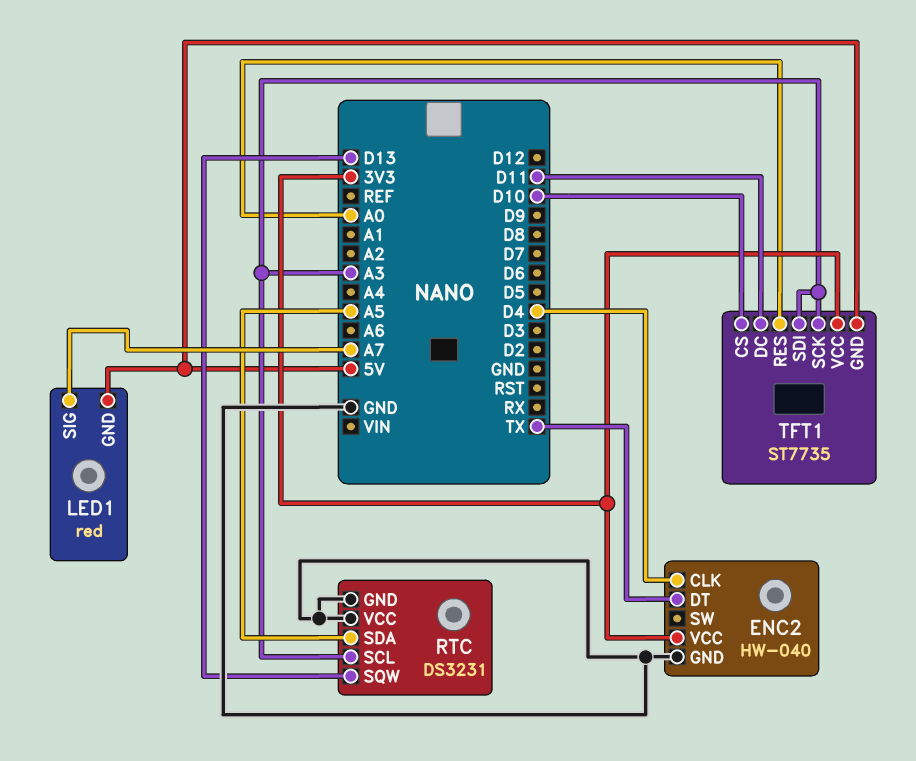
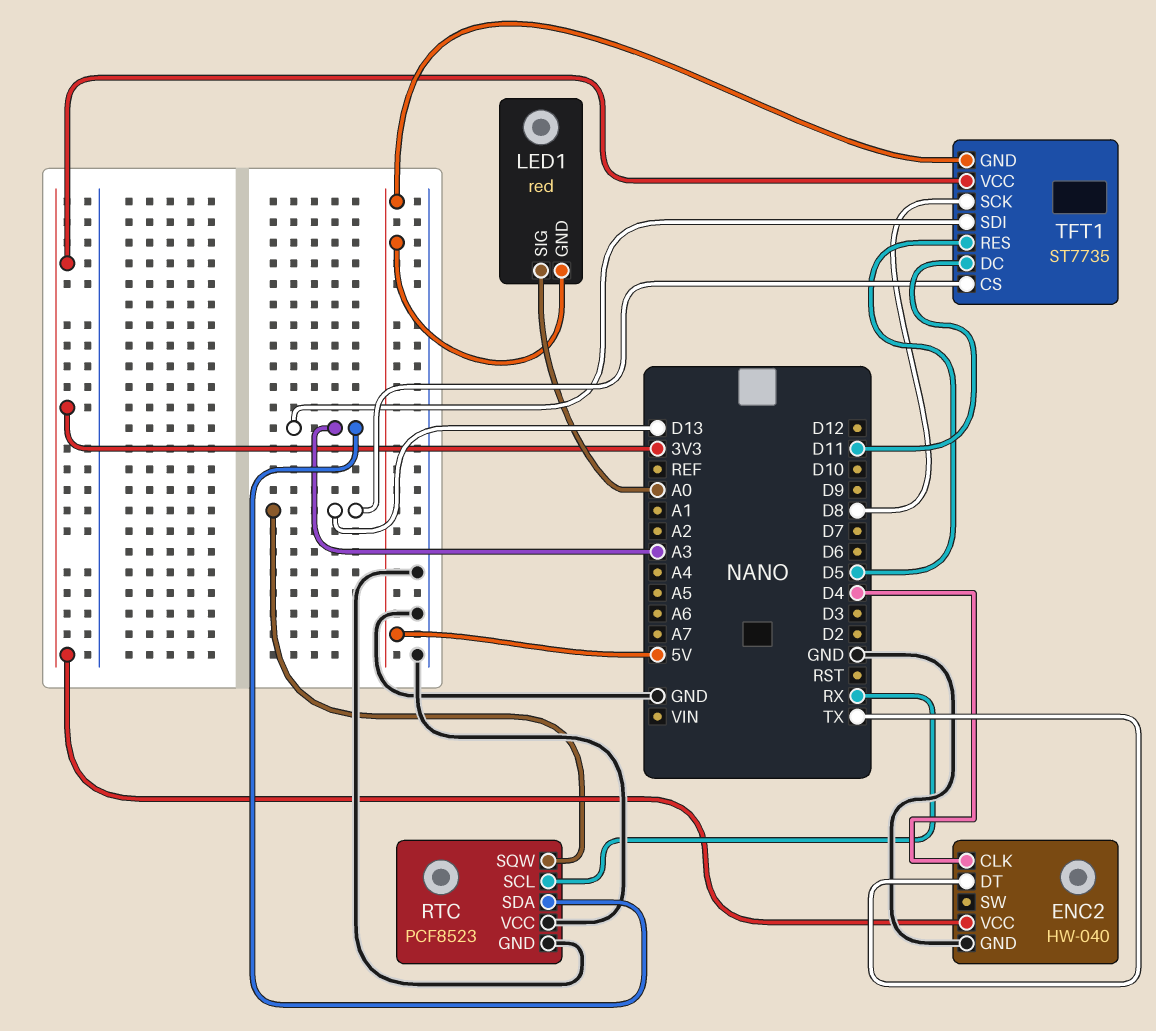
LED1 pin SIG: A7 -> A0
RTC: DS3231 -> PCF8523
RTC pin SCL: A3 -> RX
RTC pin SDA: A5 -> A3
TFT1 pin CS: D10 -> D13
TFT1 pin RES: A0 -> D5
TFT1 pin SCK: A3 -> D8

